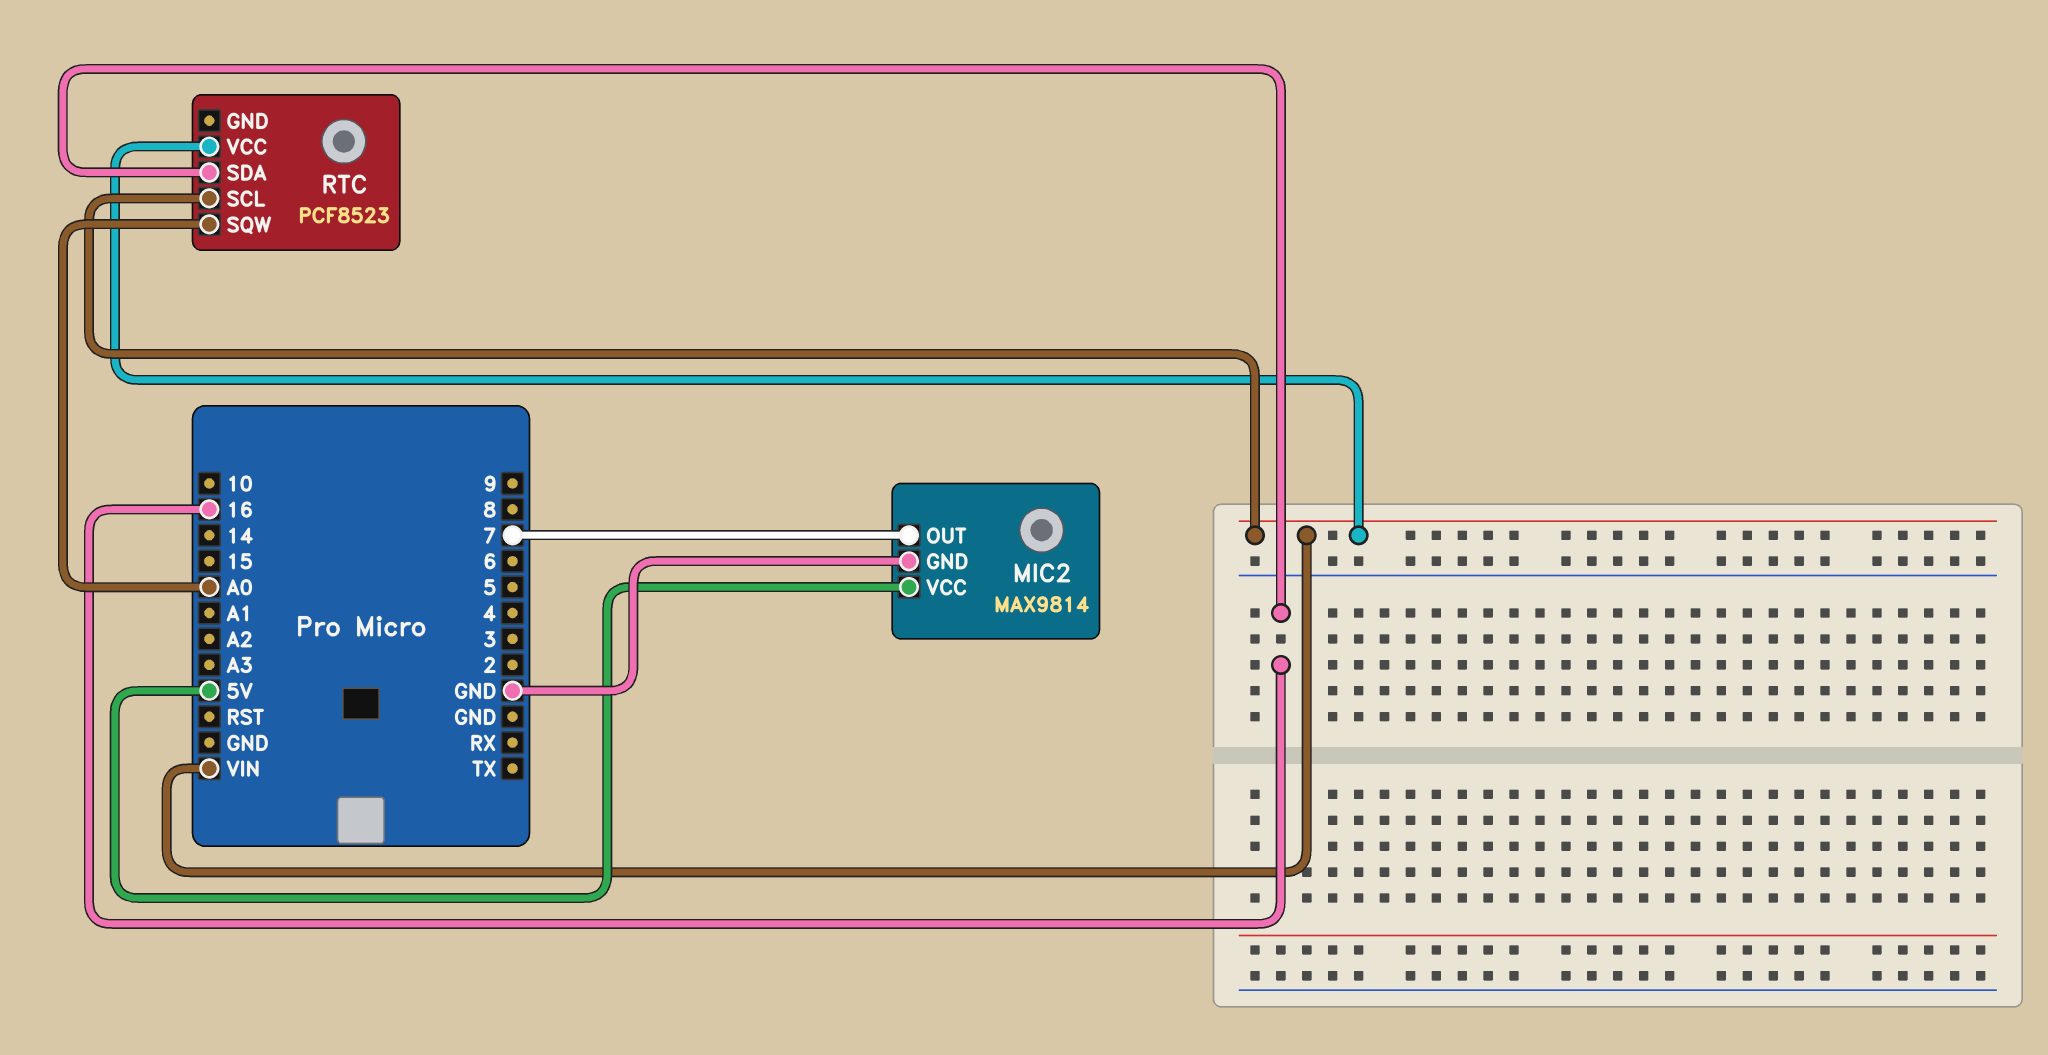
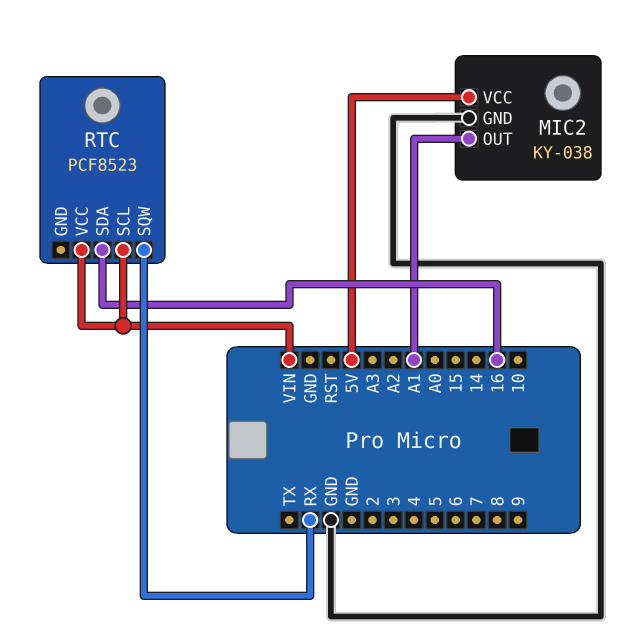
MIC2: MAX9814 -> KY-038
MIC2 pin OUT: 7 -> A1
RTC pin SQW: A0 -> RX

